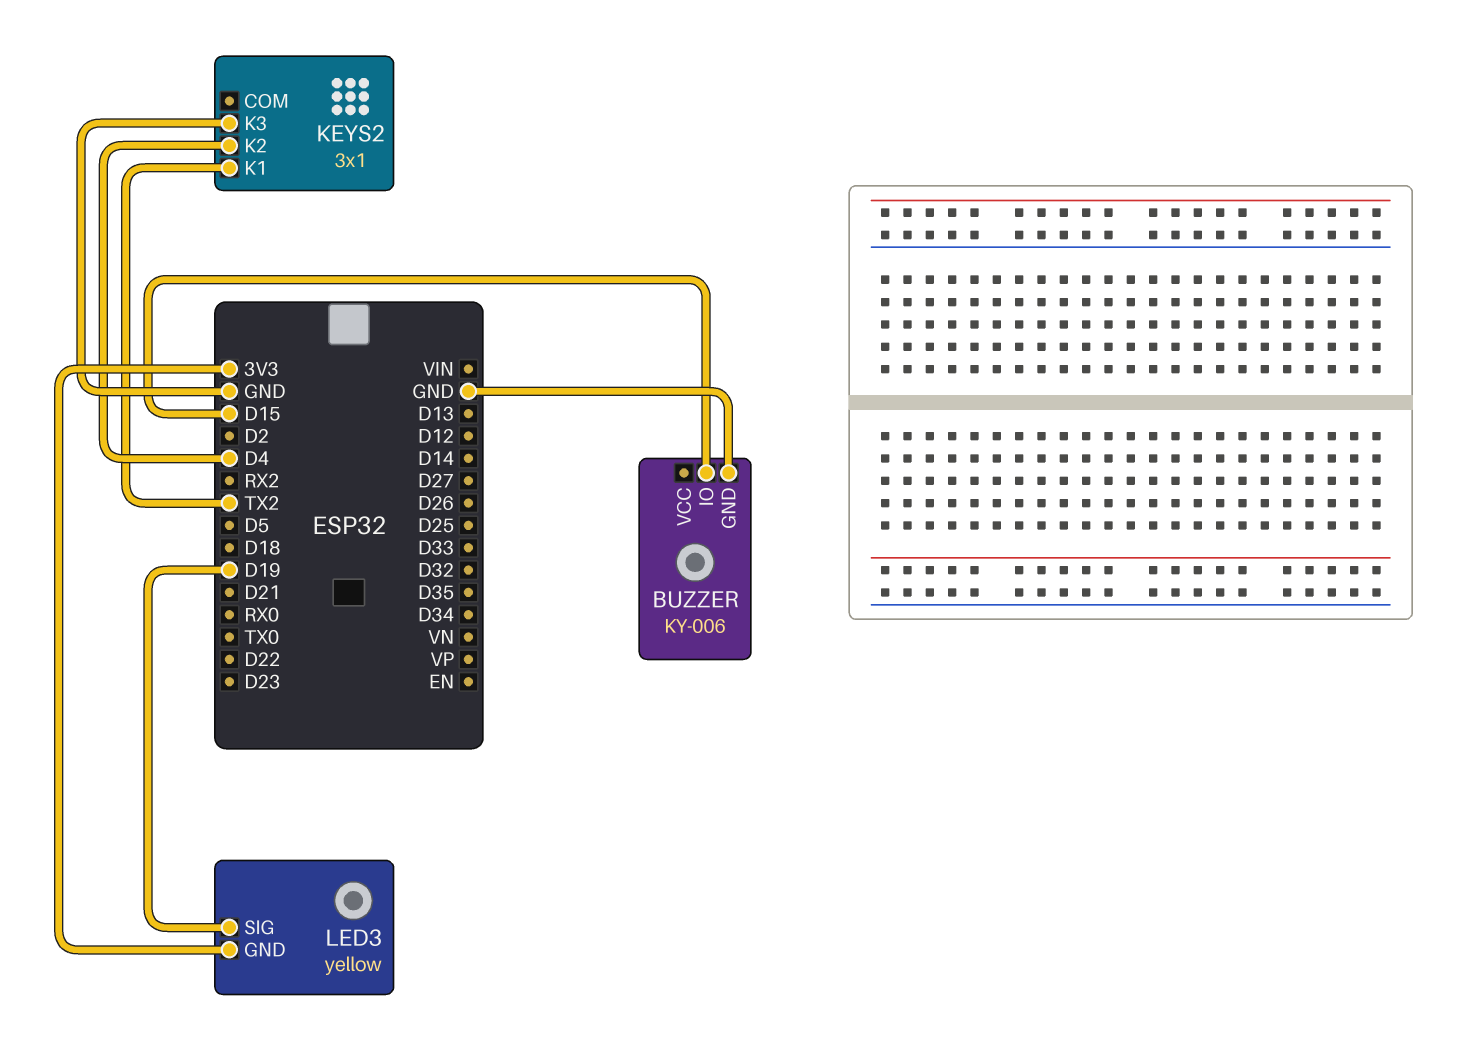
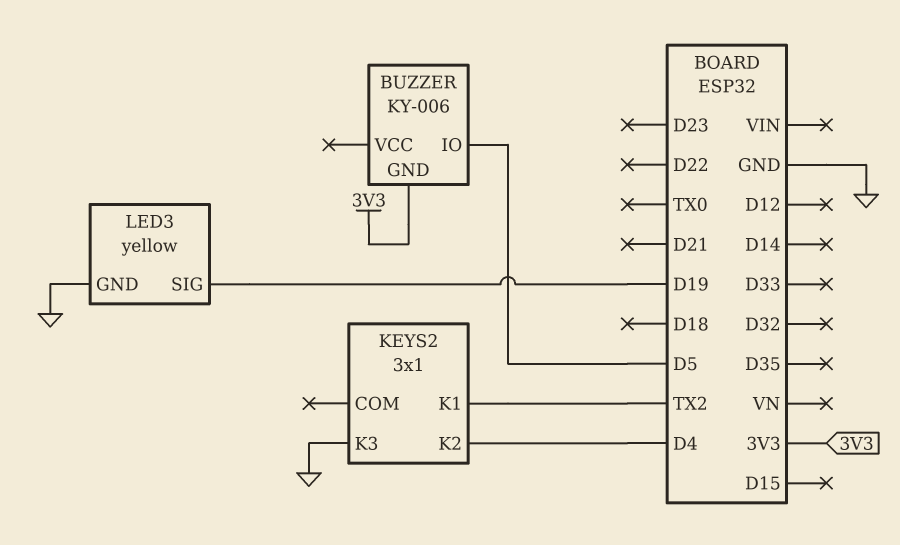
BUZZER pin GND: GND -> 3V3
BUZZER pin IO: D15 -> D5
LED3 pin GND: 3V3 -> GND

